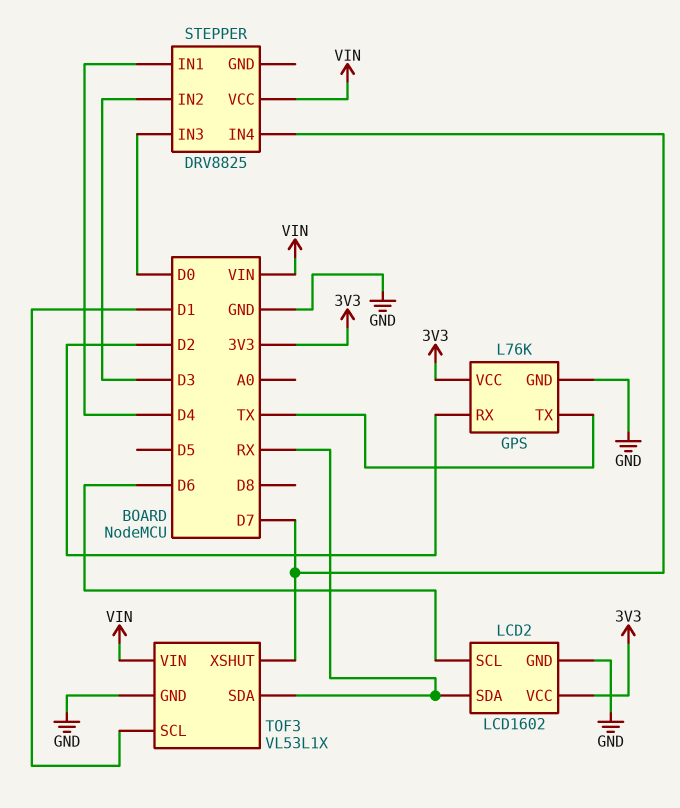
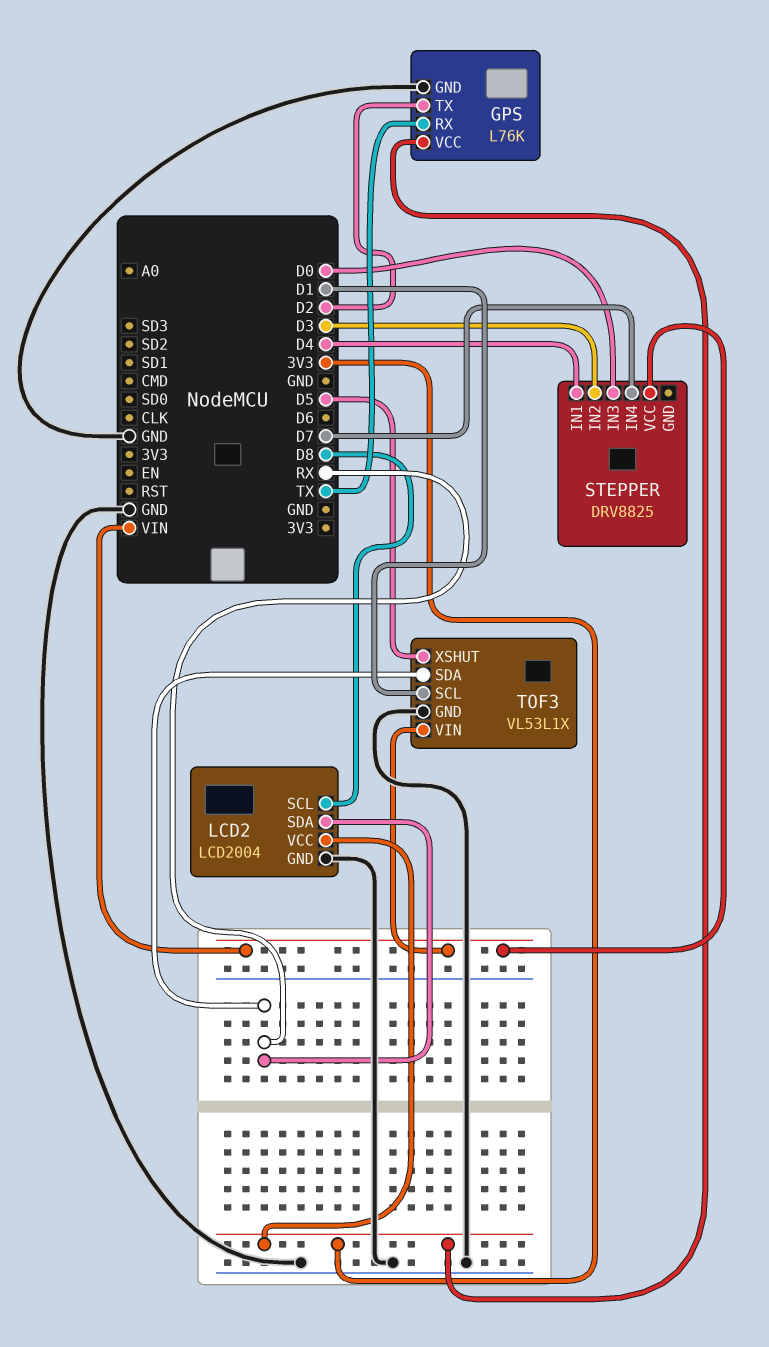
GPS pin RX: D2 -> TX
GPS pin TX: TX -> D2
LCD2: LCD1602 -> LCD2004
LCD2 pin SCL: D6 -> D8
TOF3 pin XSHUT: D7 -> D5

